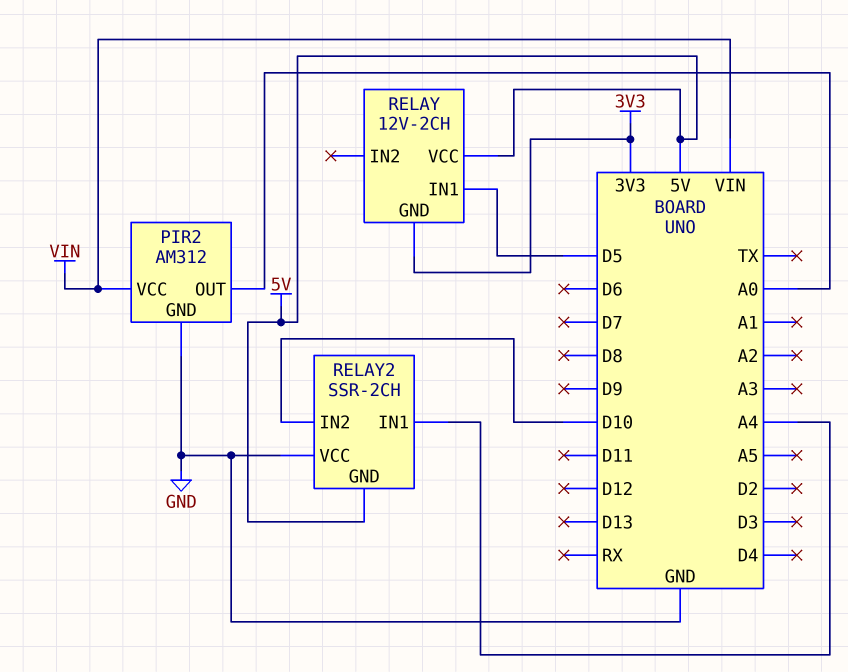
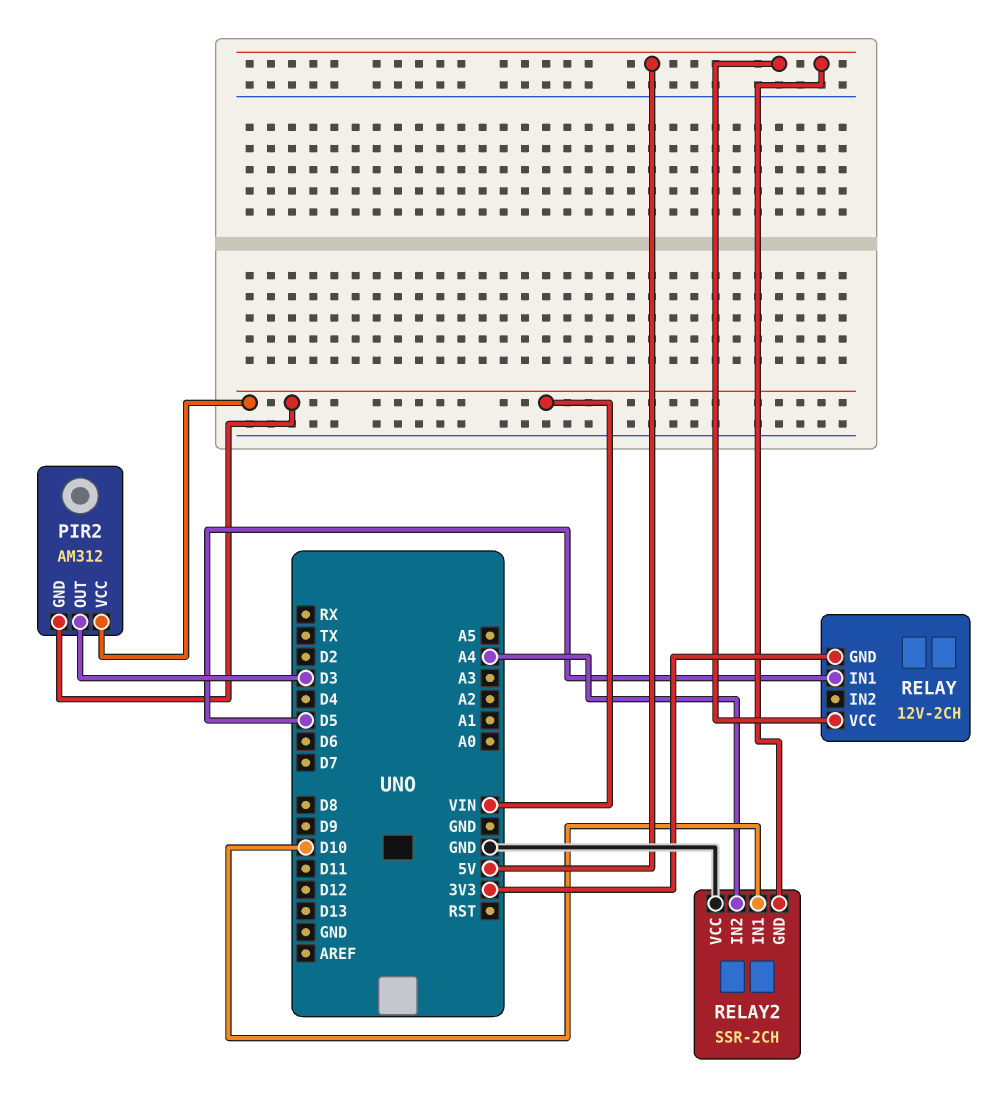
PIR2 pin GND: GND -> VIN
PIR2 pin OUT: A0 -> D3
RELAY2 pin IN1: A4 -> D10
RELAY2 pin IN2: D10 -> A4

